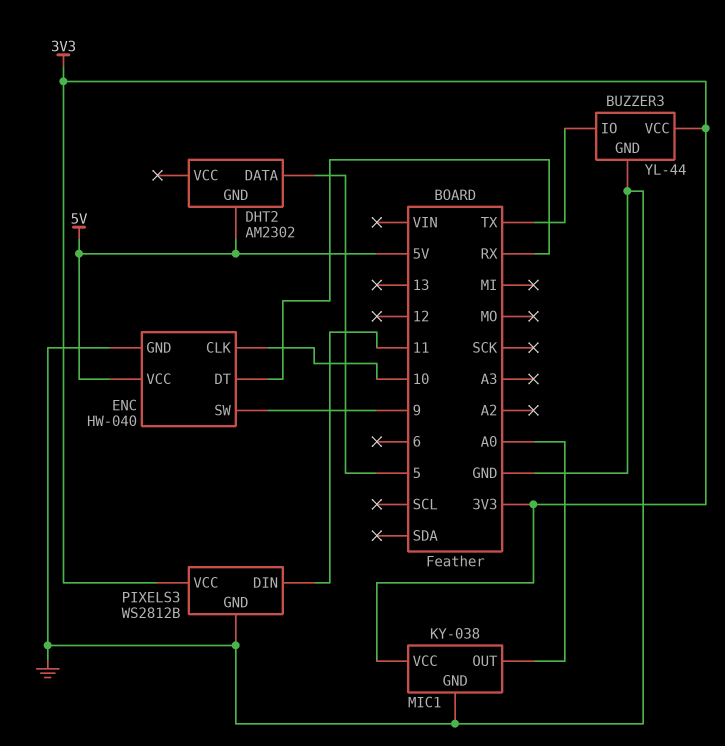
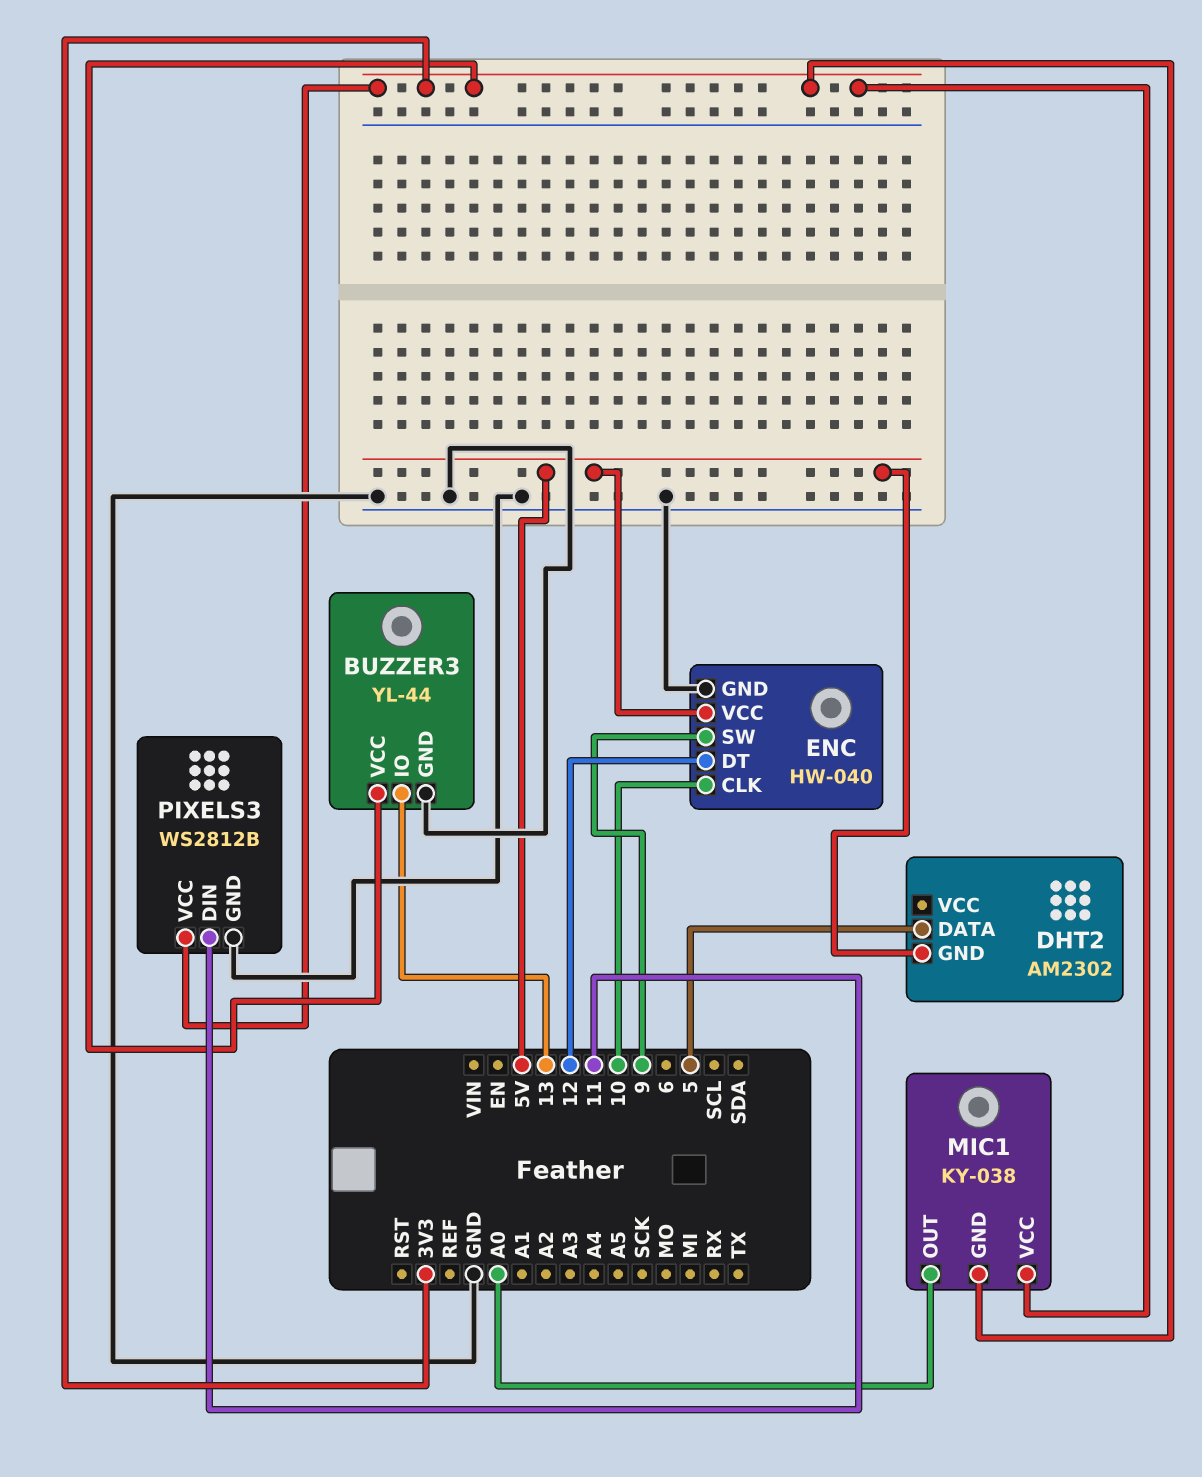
BUZZER3 pin IO: TX -> 13
ENC pin DT: RX -> 12
MIC1 pin GND: GND -> 3V3

